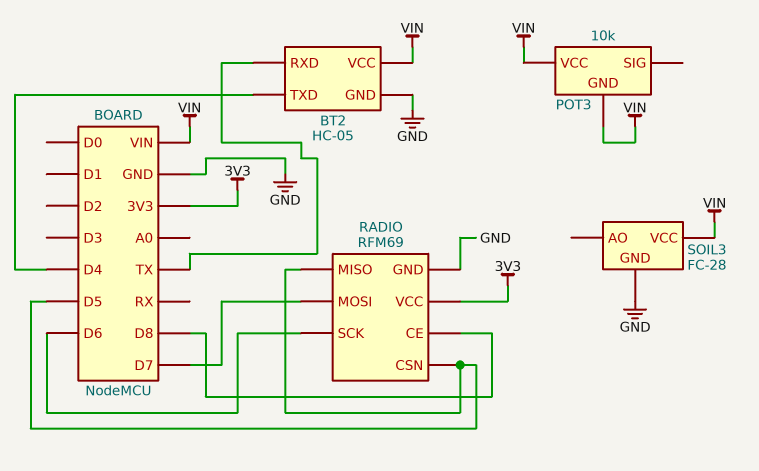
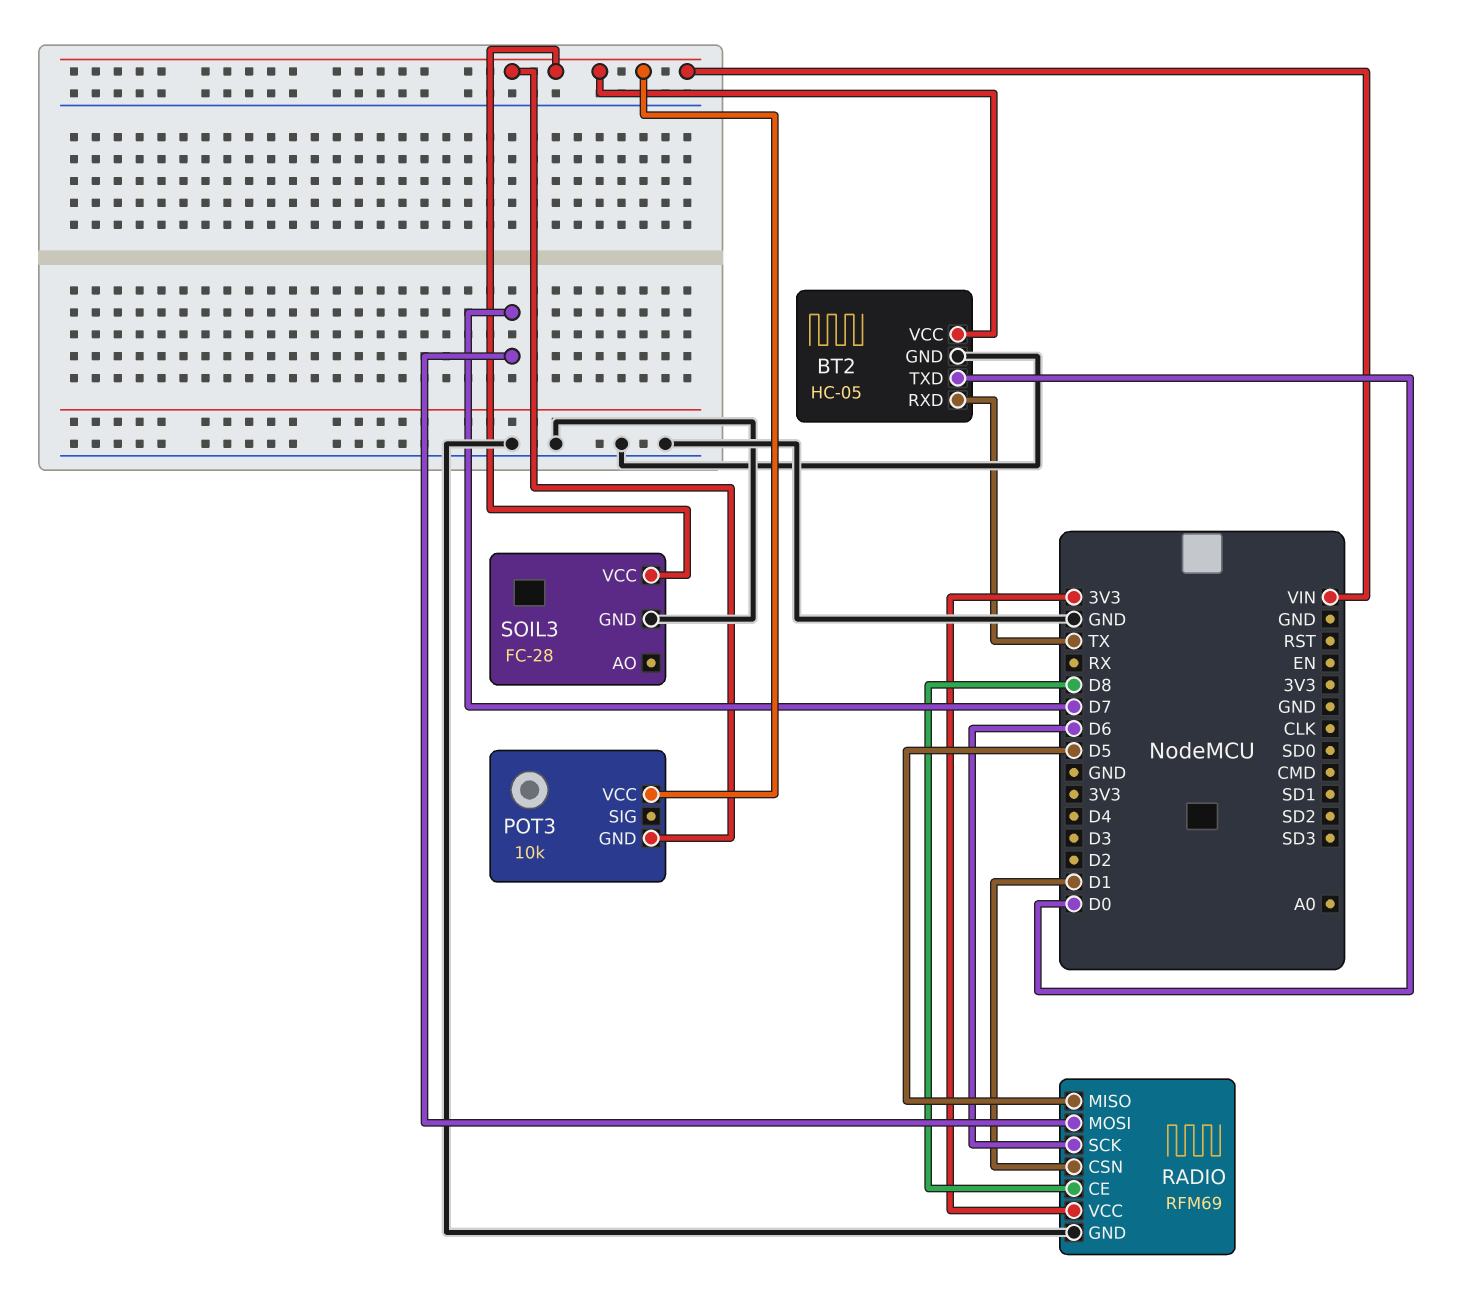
BT2 pin TXD: D4 -> D0
RADIO pin CSN: D5 -> D1

